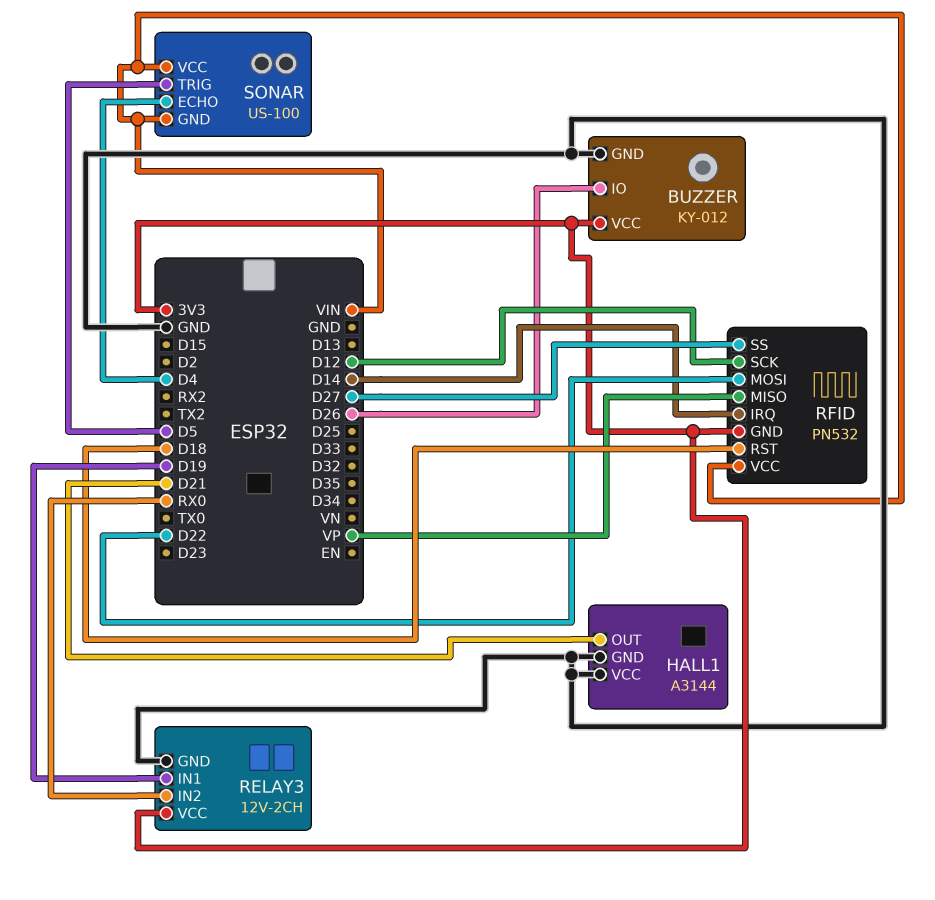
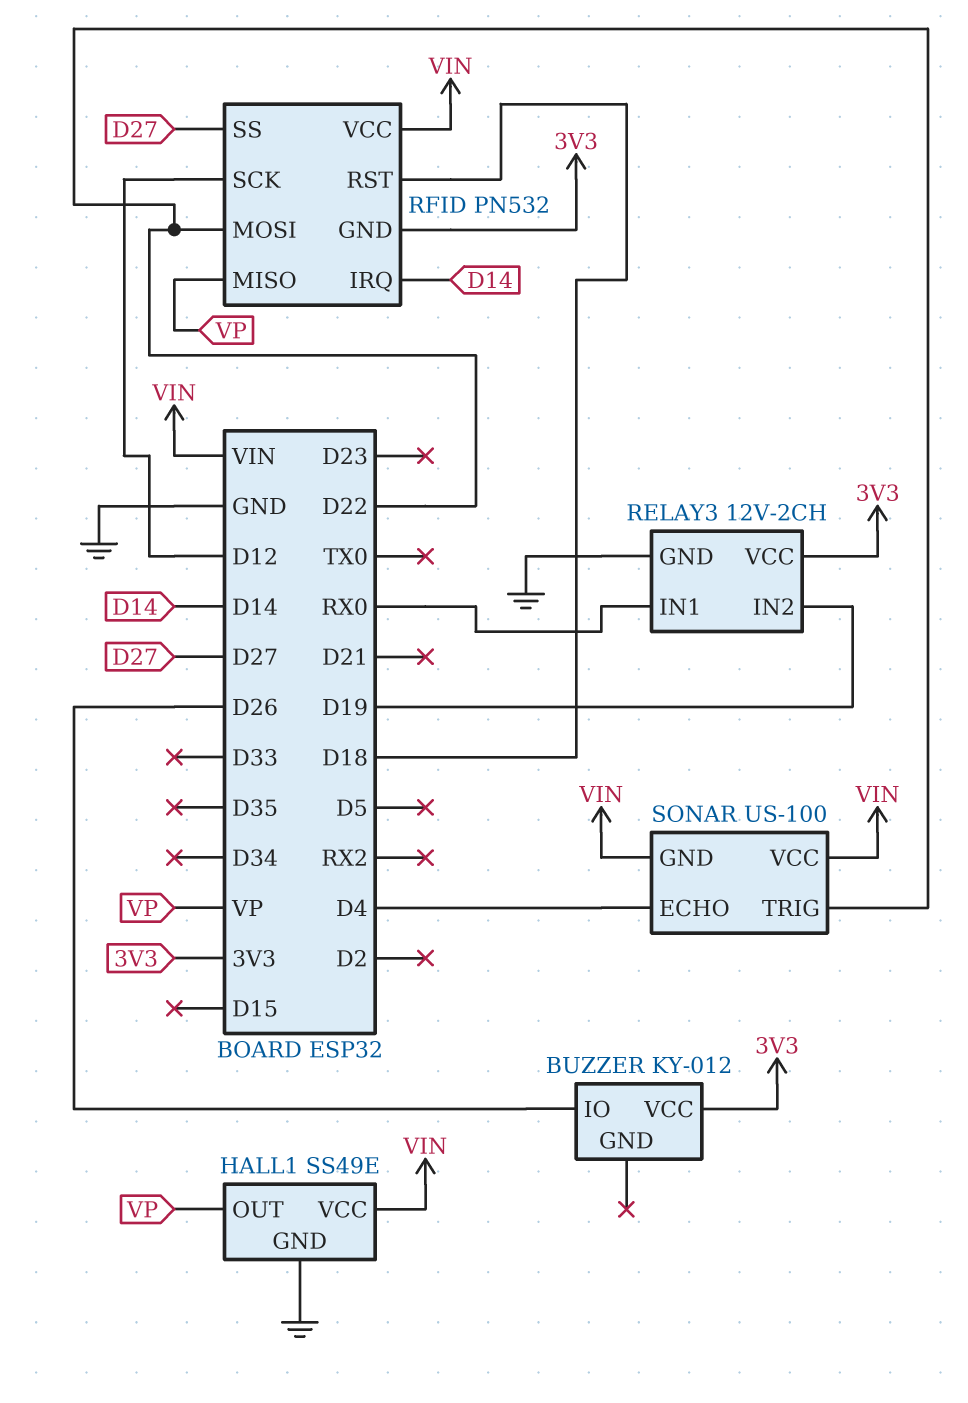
BUZZER pin GND: GND -> none
HALL1: A3144 -> SS49E
HALL1 pin OUT: D21 -> VP
HALL1 pin VCC: GND -> VIN
RELAY3 pin IN1: D19 -> RX0
RELAY3 pin IN2: RX0 -> D19
SONAR pin TRIG: D5 -> D22

